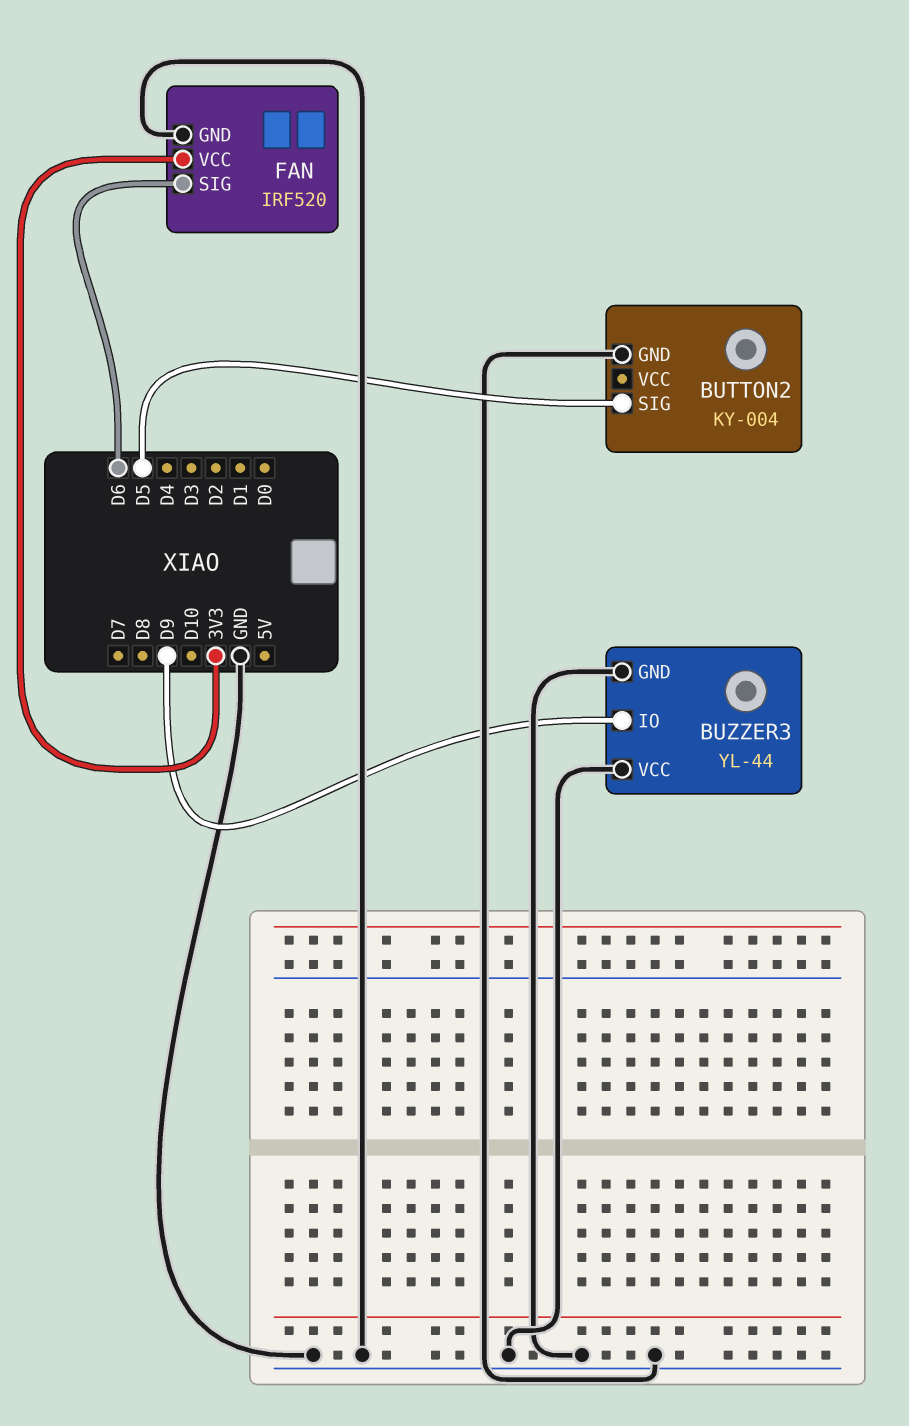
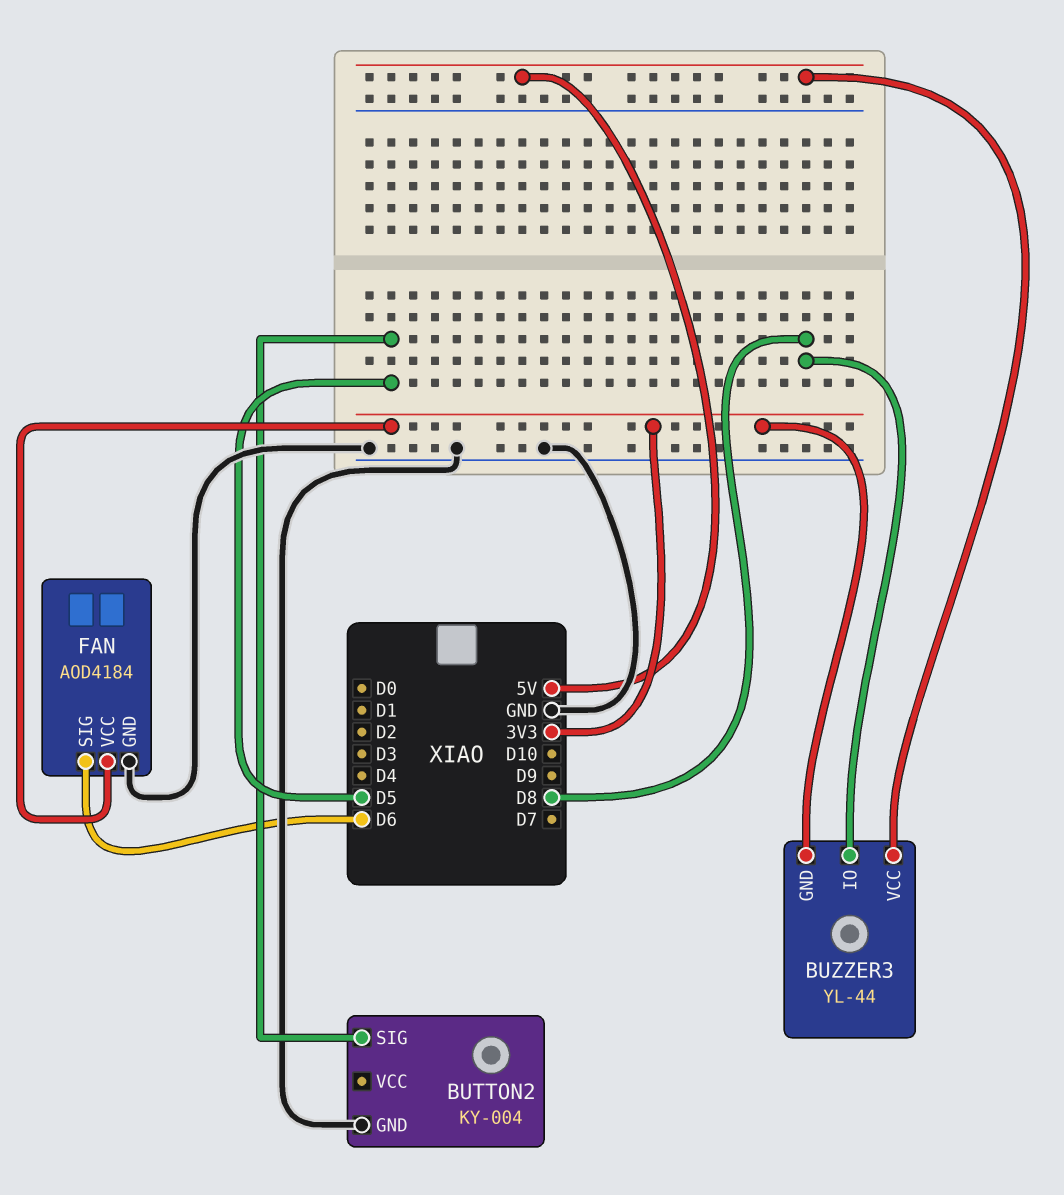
BUZZER3 pin GND: GND -> 3V3
BUZZER3 pin IO: D9 -> D8
BUZZER3 pin VCC: GND -> 5V
FAN: IRF520 -> AOD4184

